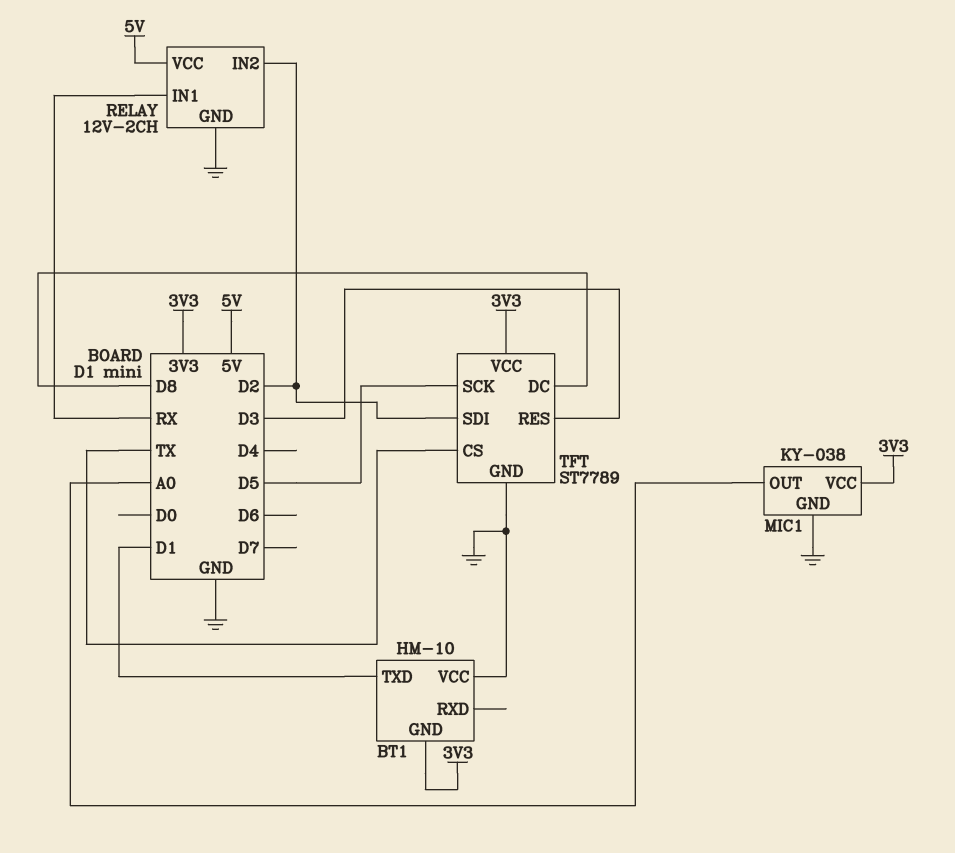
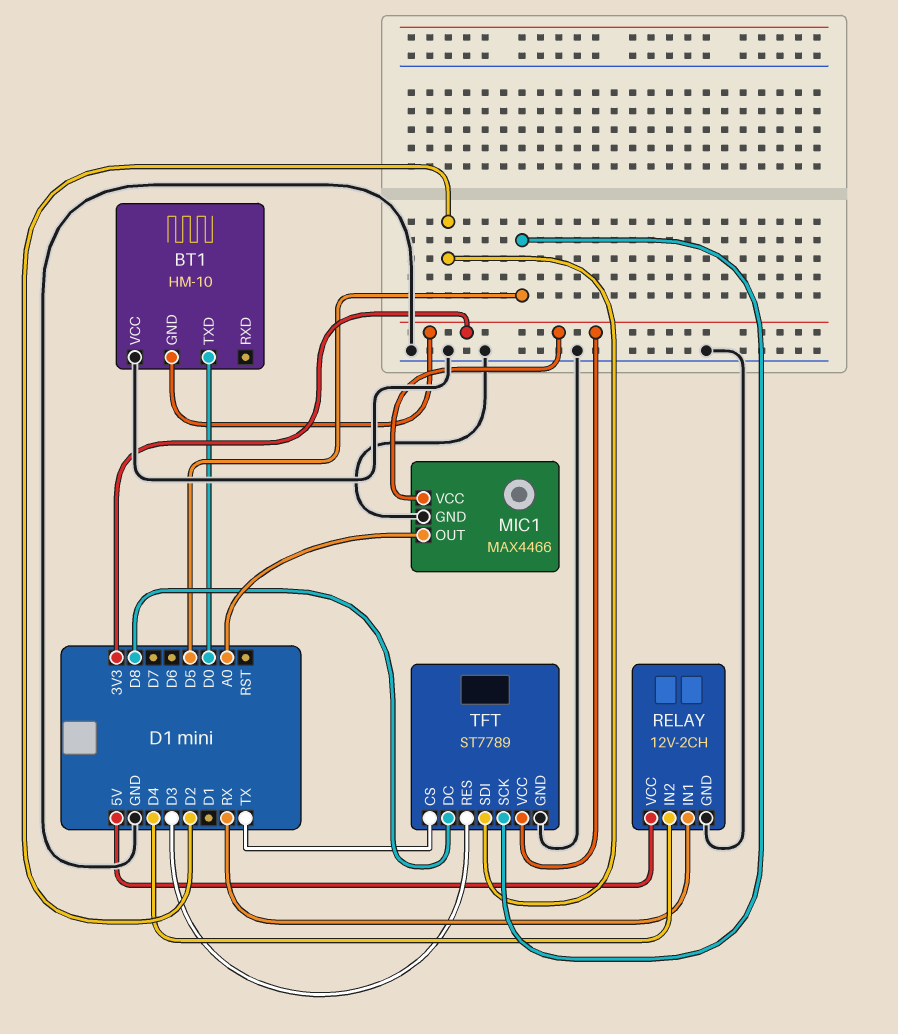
BT1 pin TXD: D1 -> D0
MIC1: KY-038 -> MAX4466
RELAY pin IN2: D2 -> D4

